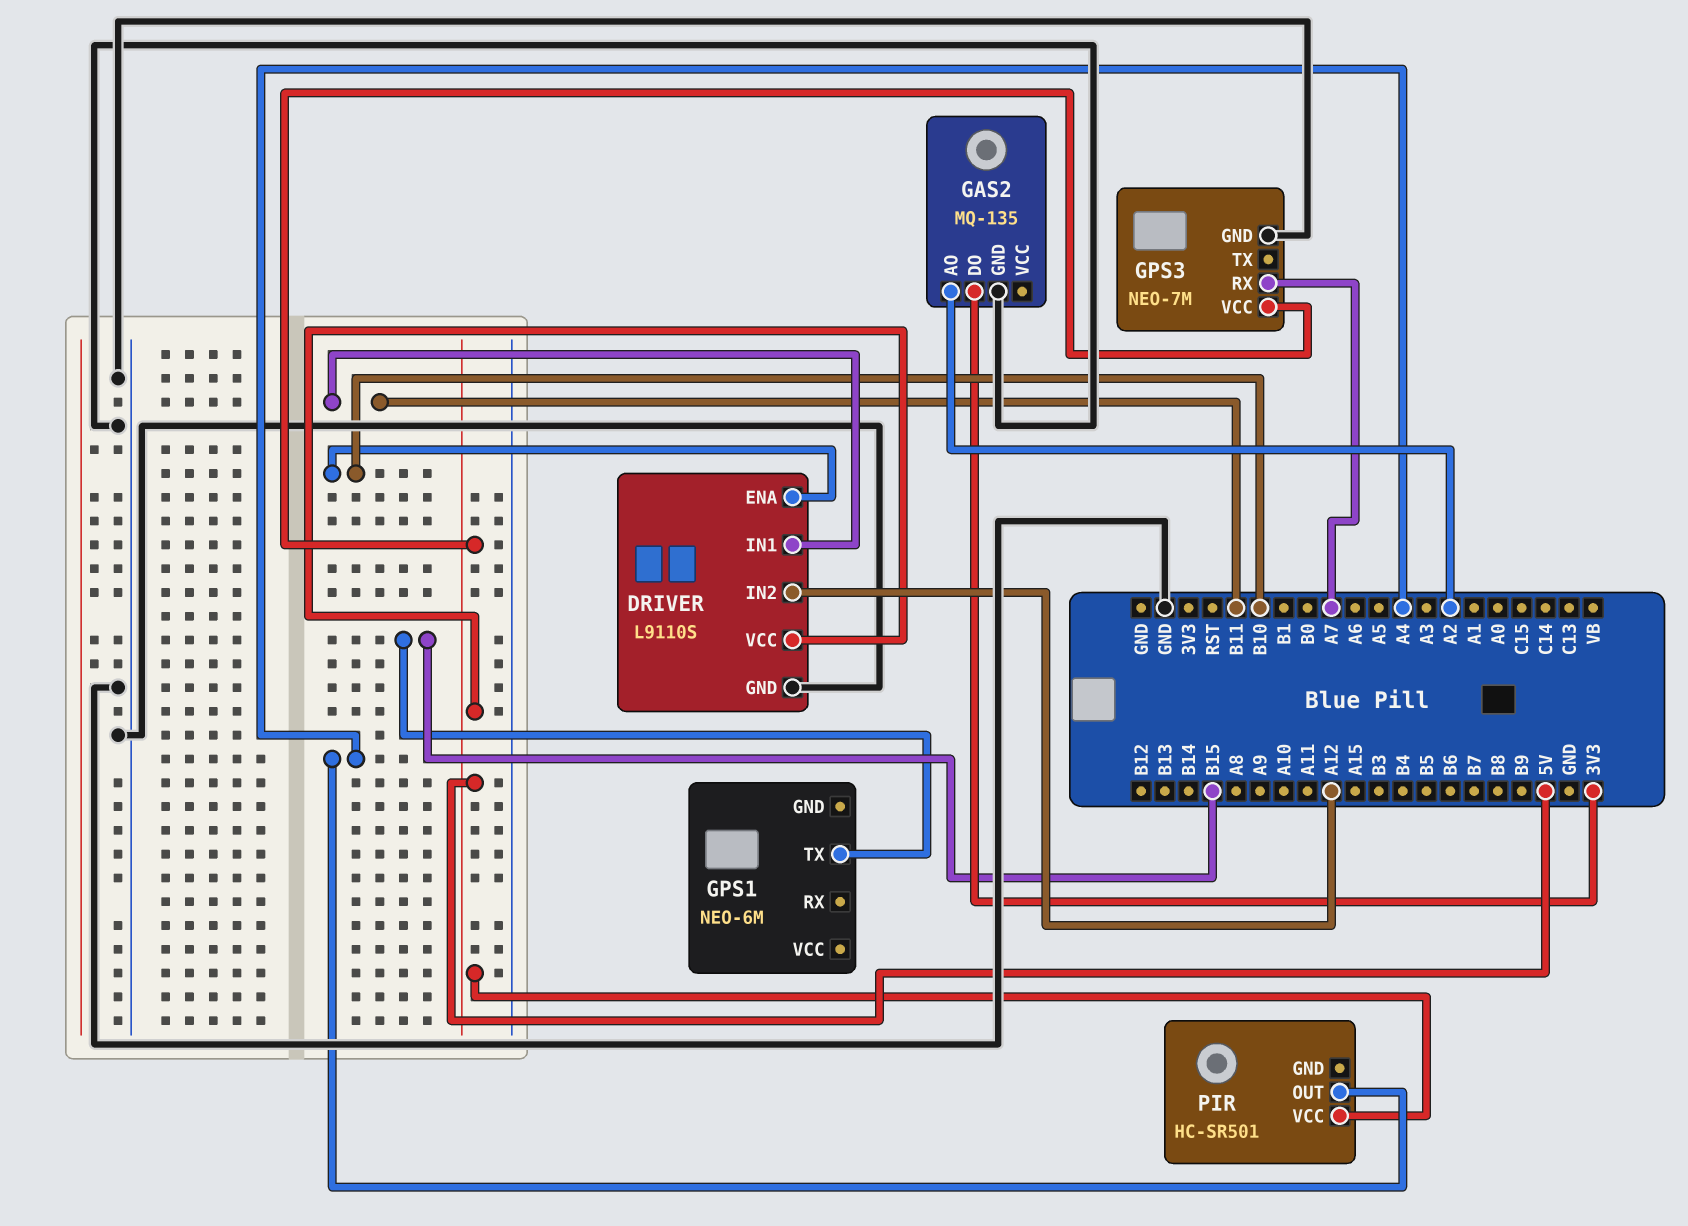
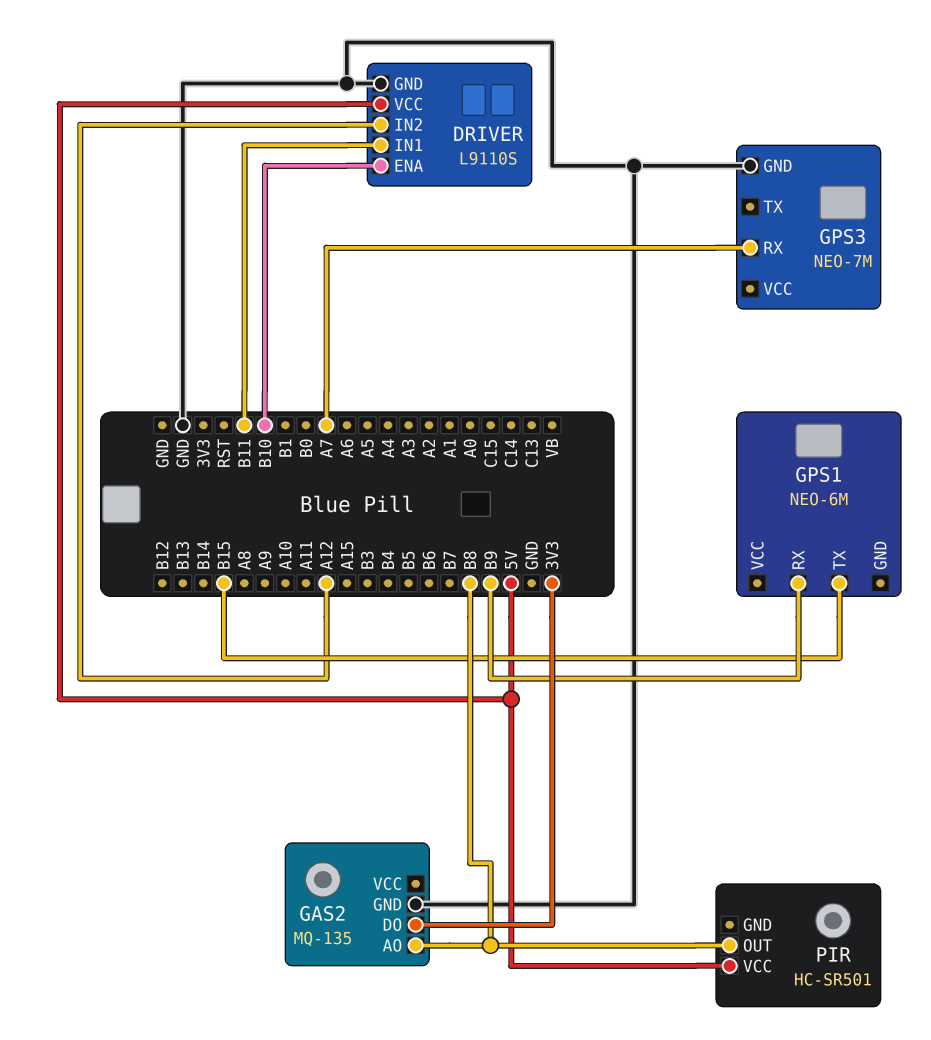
GAS2 pin AO: A2 -> B8
GPS1 pin RX: none -> B9
GPS3 pin VCC: 5V -> none
PIR pin OUT: A4 -> B8

